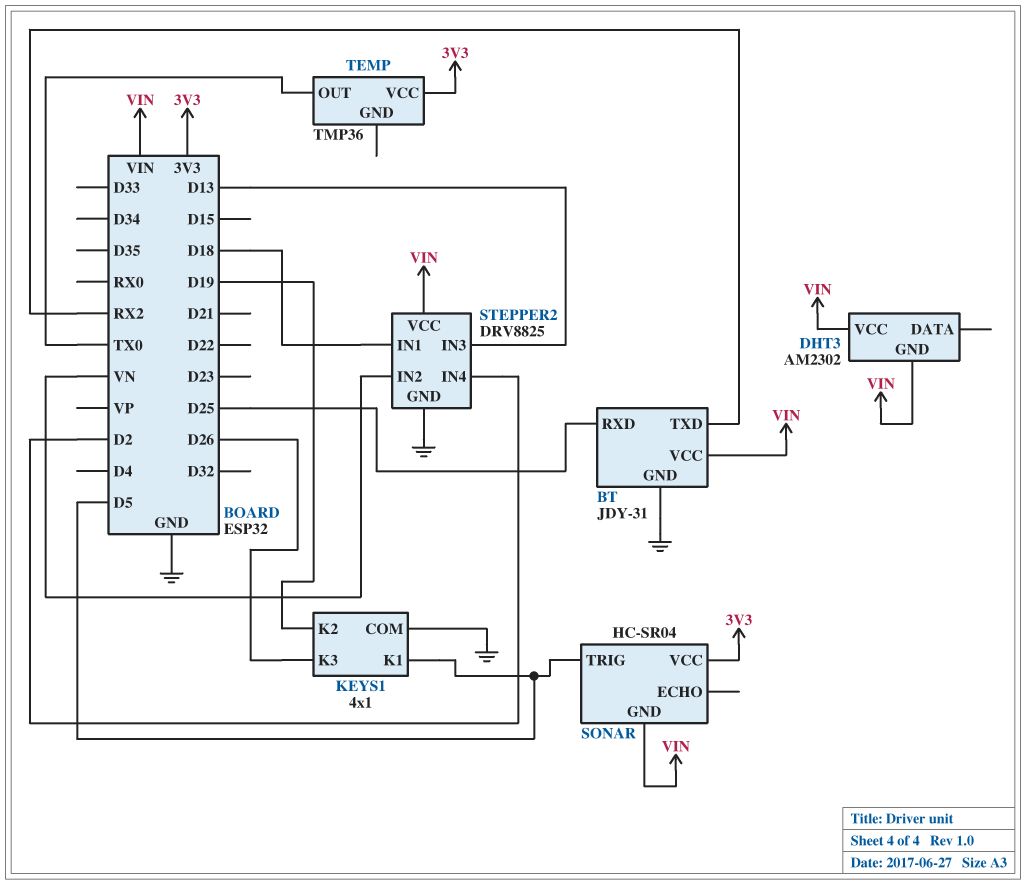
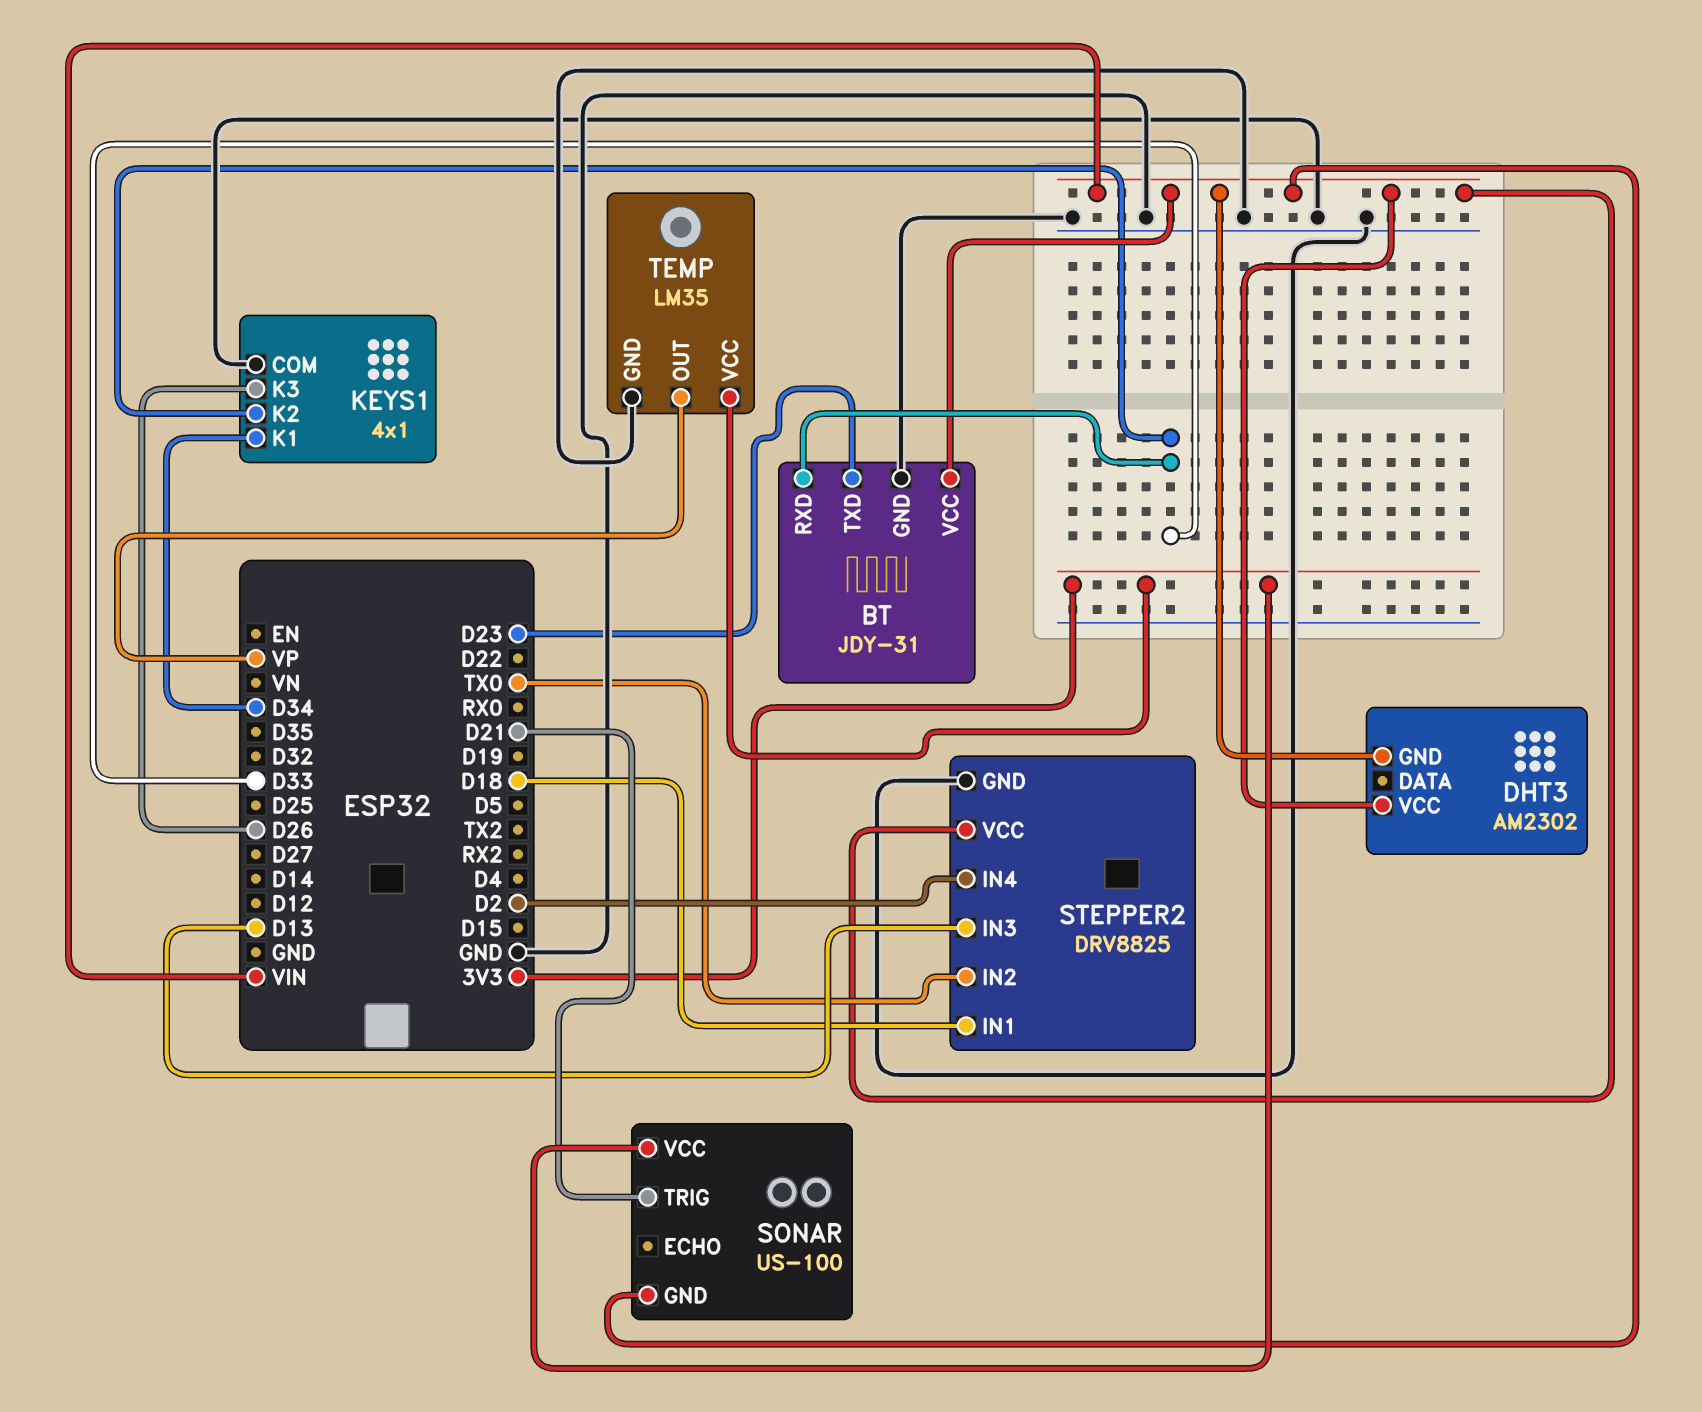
BT pin RXD: D25 -> D33
BT pin TXD: RX2 -> D23
KEYS1 pin K1: D5 -> D34
KEYS1 pin K2: D19 -> D33
SONAR: HC-SR04 -> US-100
SONAR pin TRIG: D5 -> D21
STEPPER2 pin IN2: VN -> TX0
TEMP: TMP36 -> LM35
TEMP pin GND: none -> GND
TEMP pin OUT: TX0 -> VP

